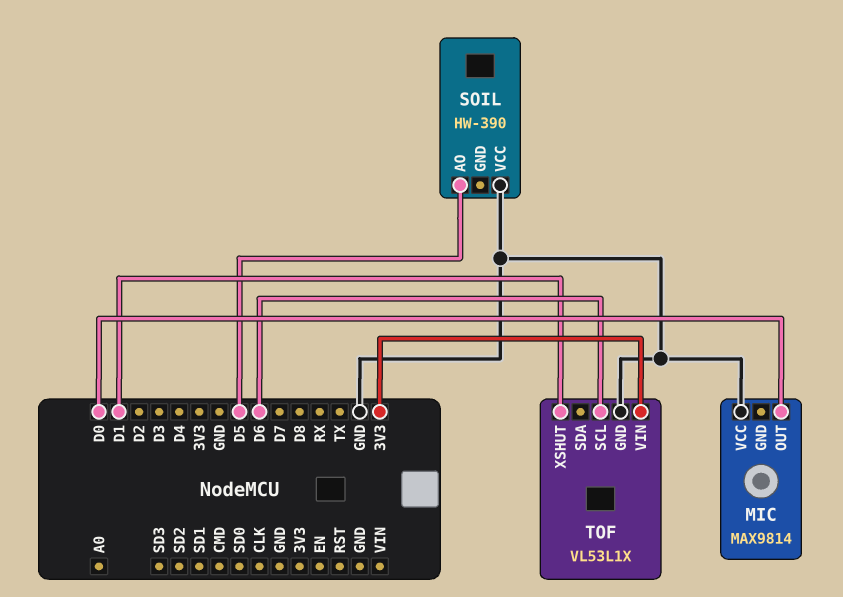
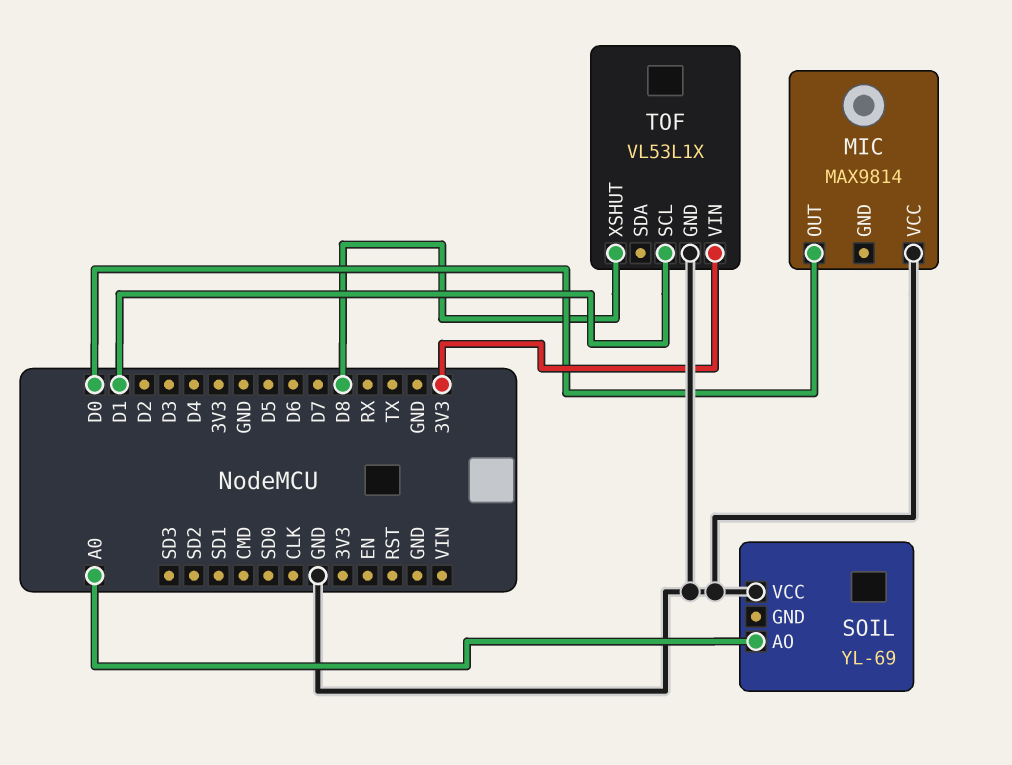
SOIL: HW-390 -> YL-69
SOIL pin AO: D5 -> A0
TOF pin SCL: D6 -> D1
TOF pin XSHUT: D1 -> D8

